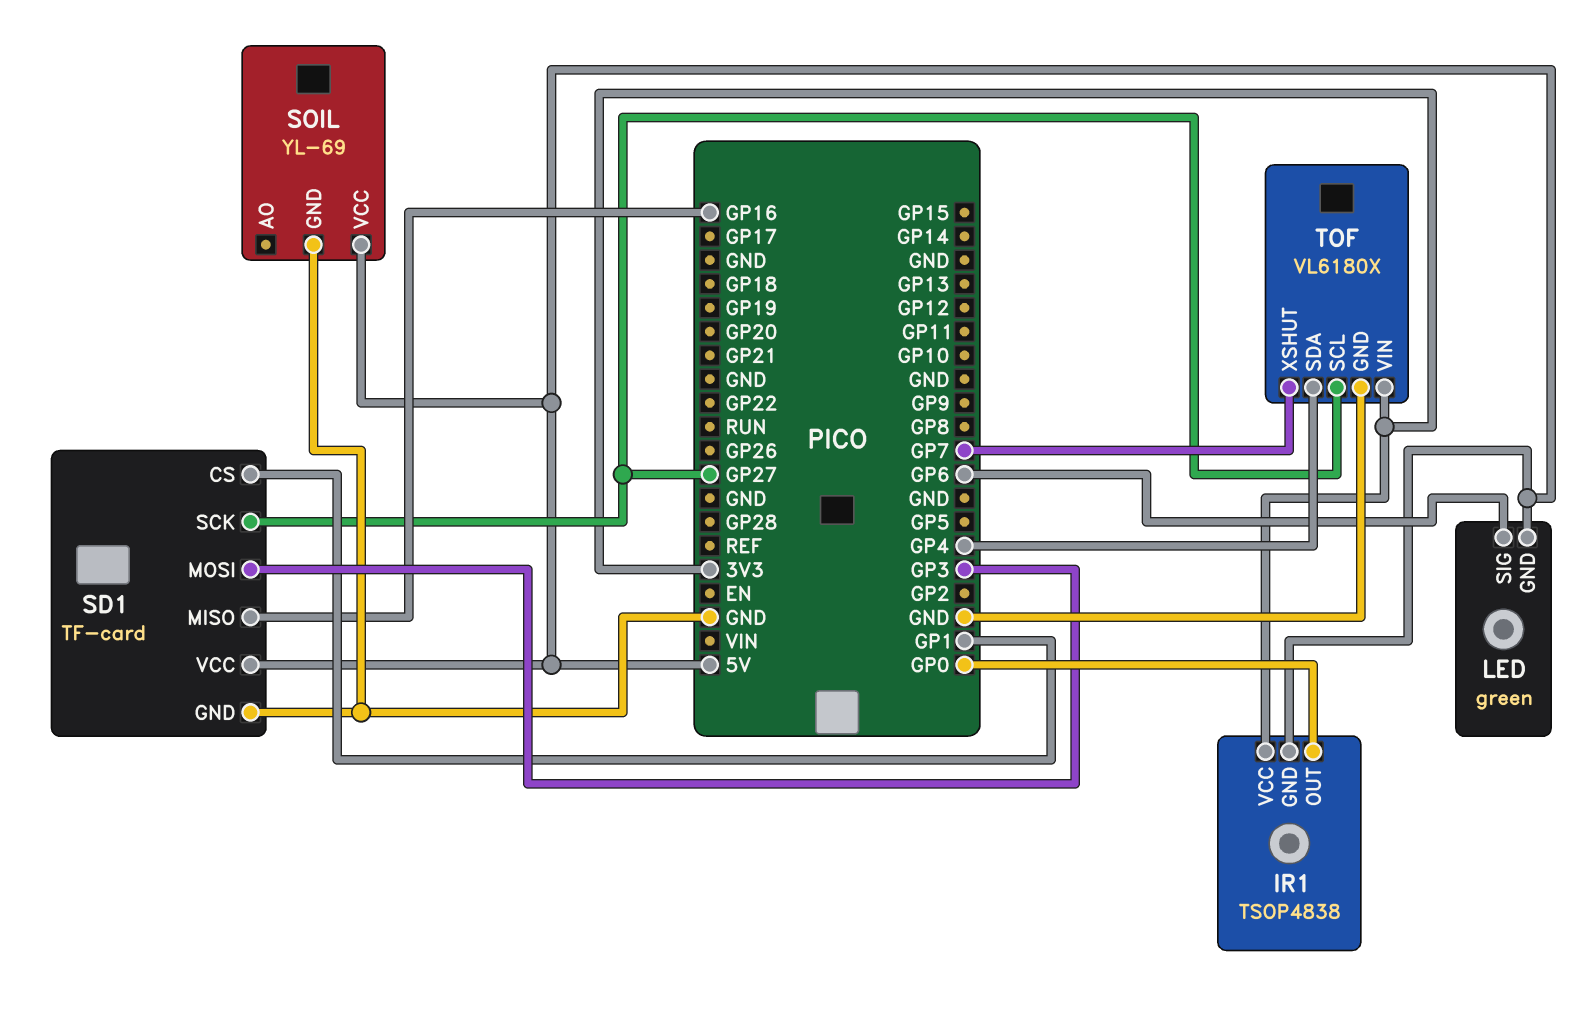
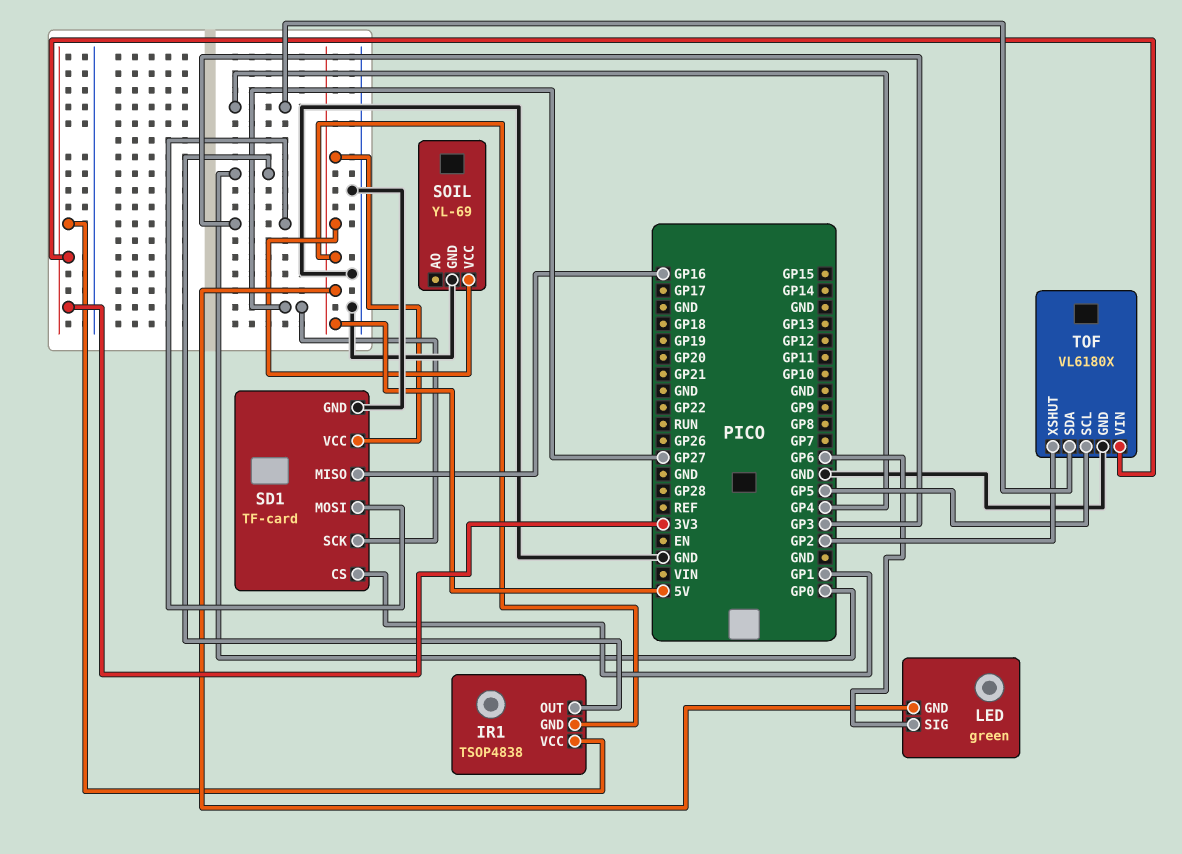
TOF pin SCL: GP27 -> GP5
TOF pin XSHUT: GP7 -> GP2

